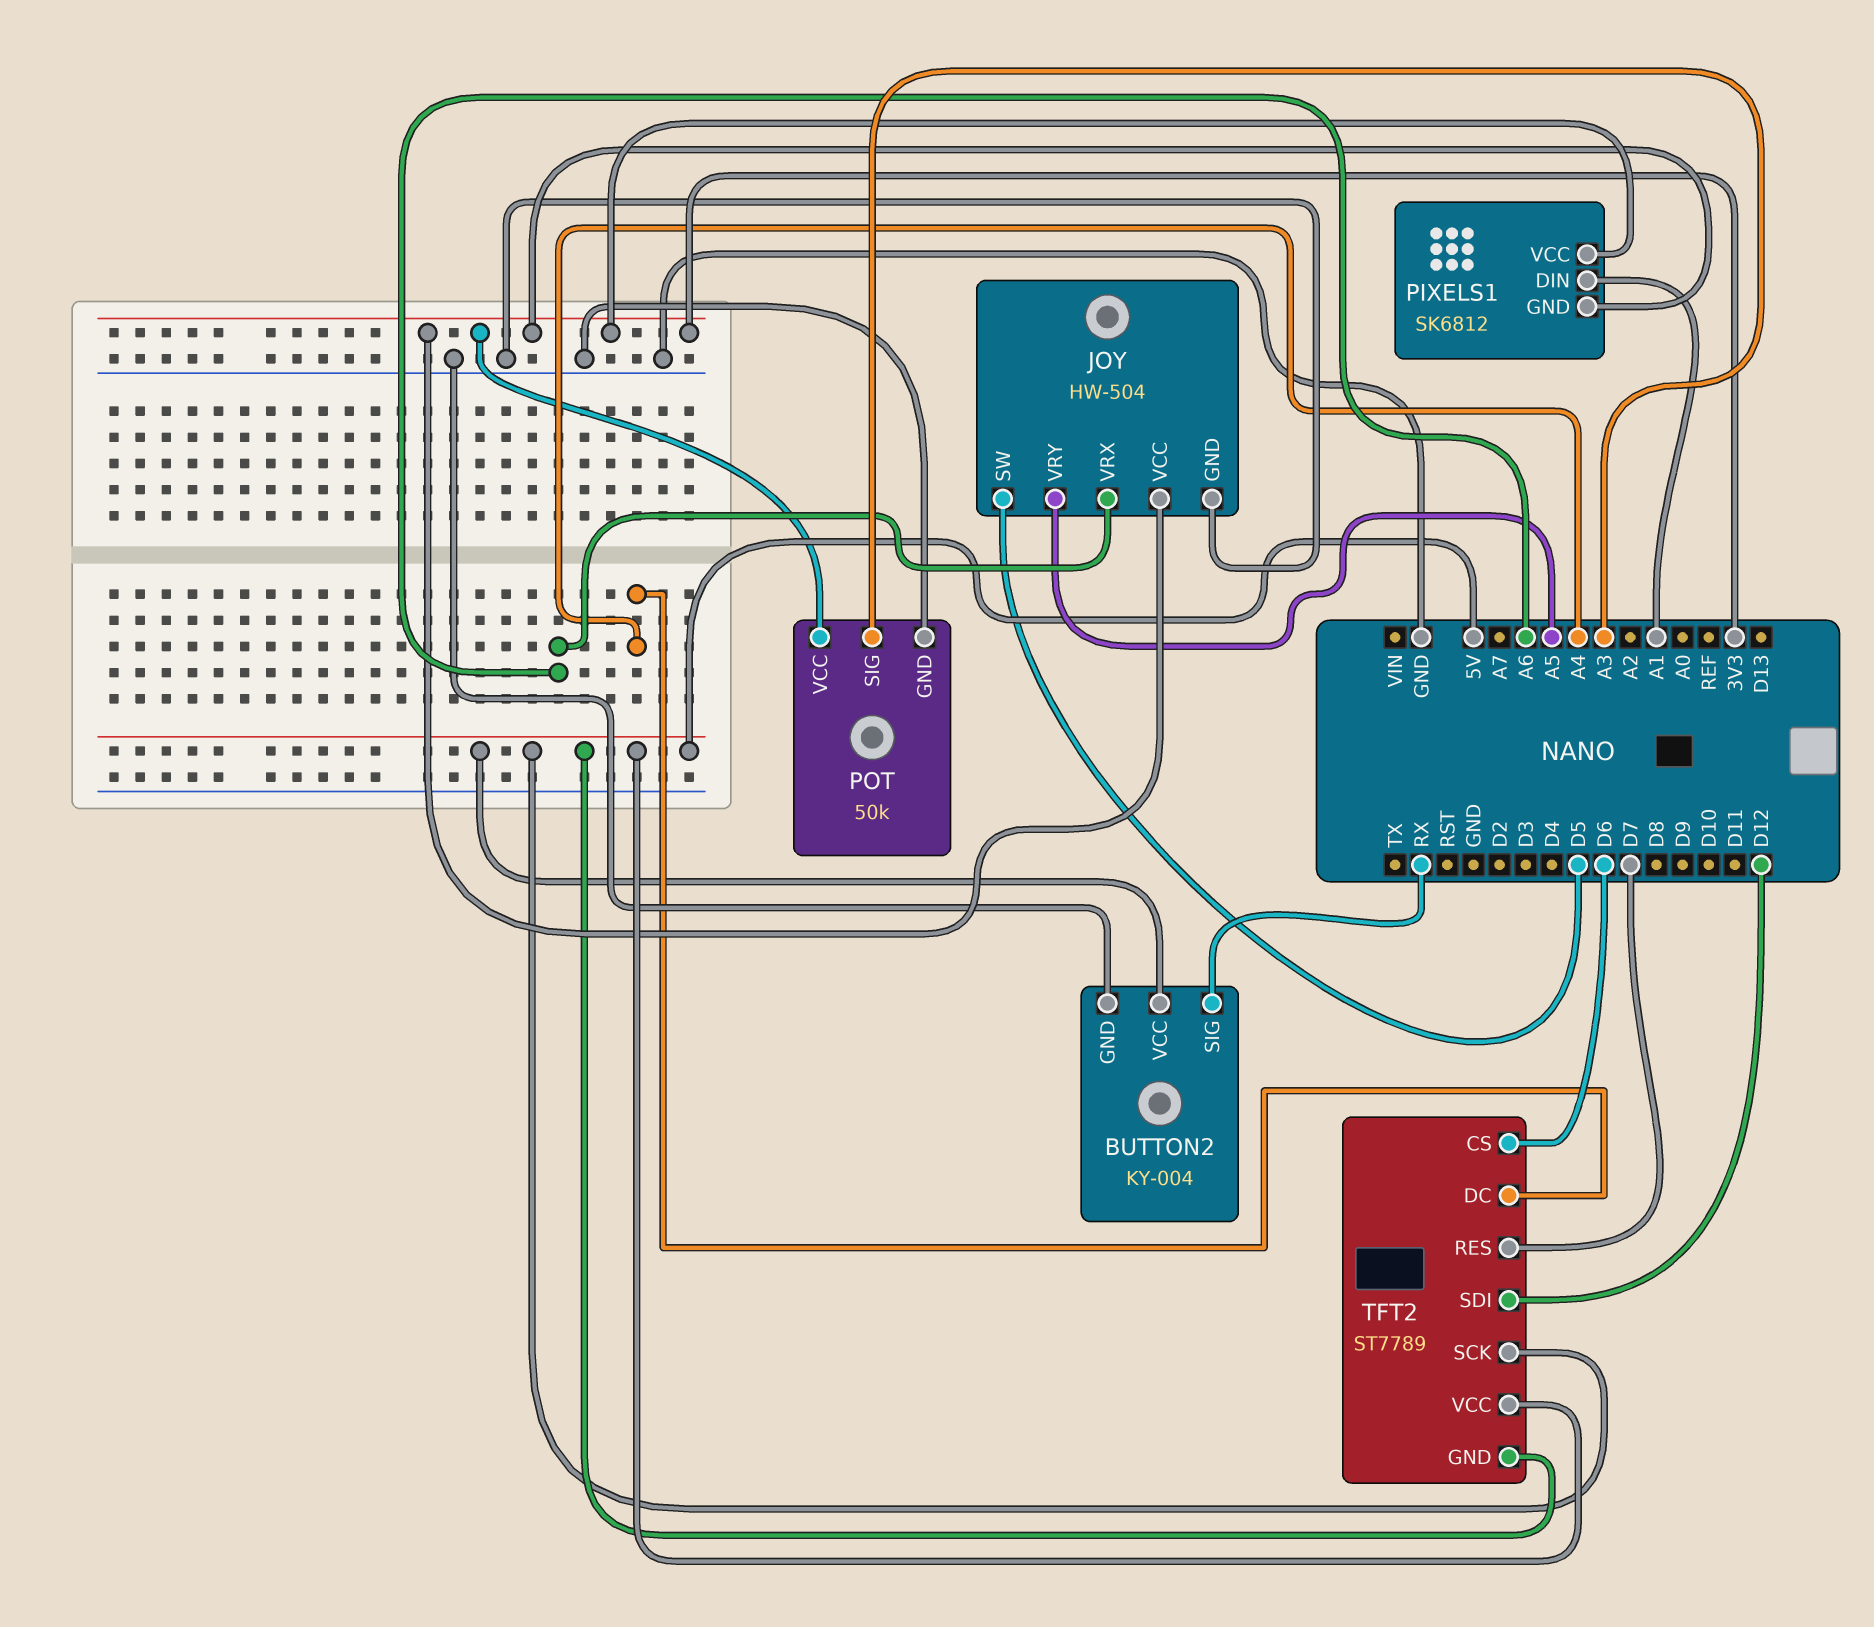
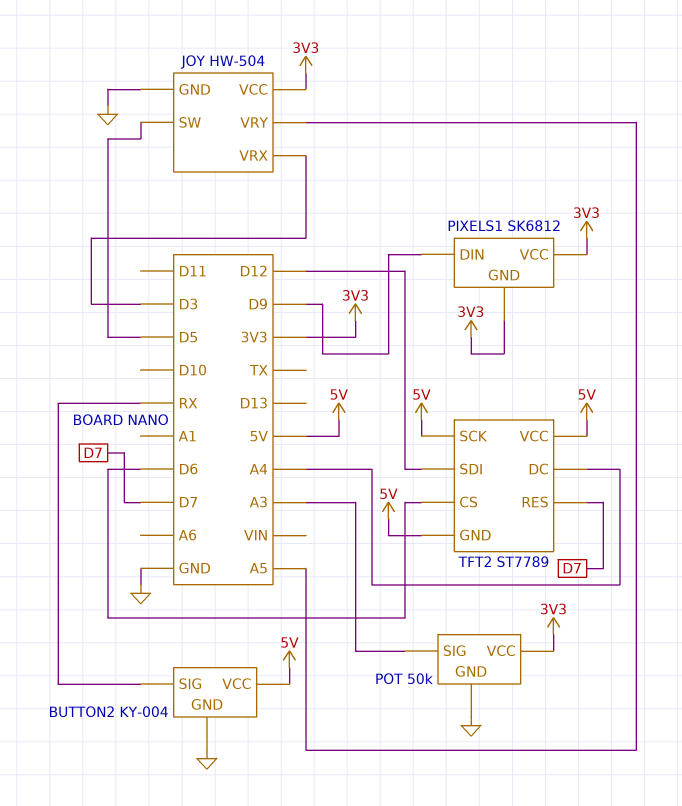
JOY pin VRX: A6 -> D3
PIXELS1 pin DIN: A1 -> D9

